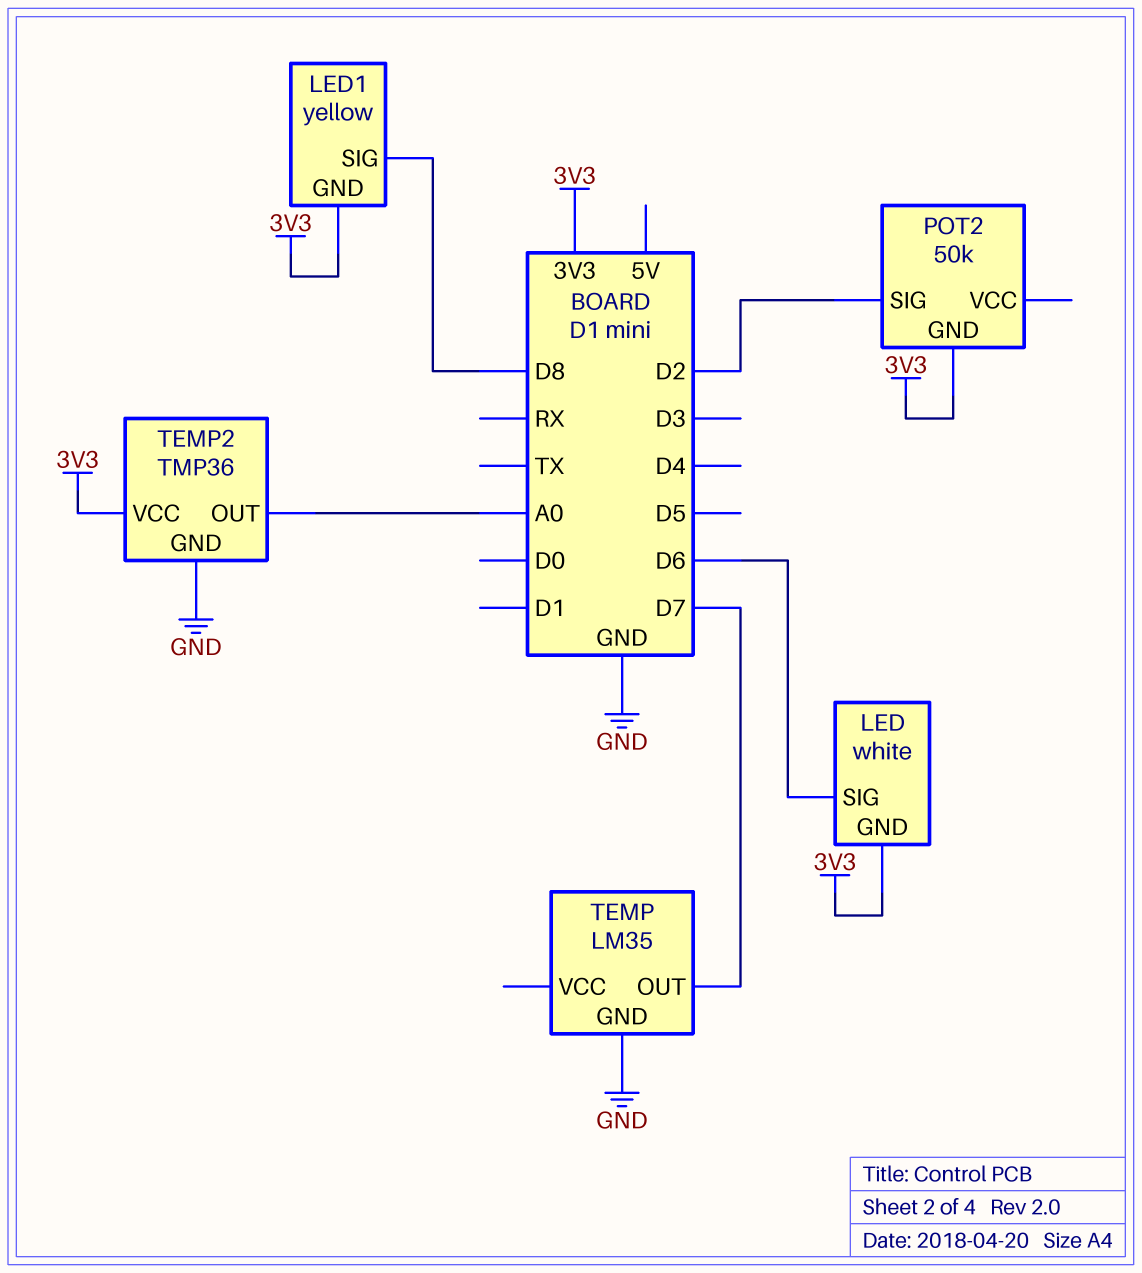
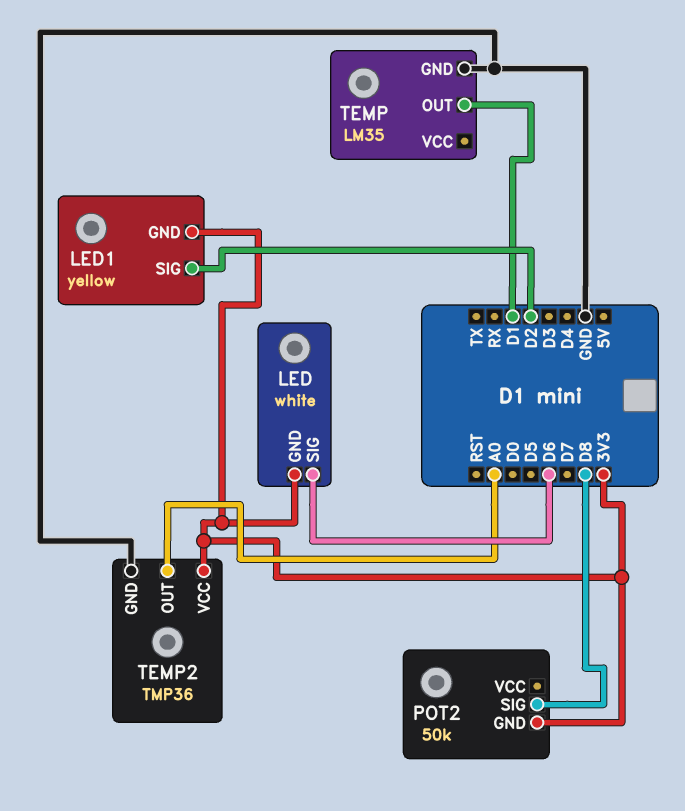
LED1 pin SIG: D8 -> D2
POT2 pin SIG: D2 -> D8
TEMP pin OUT: D7 -> D1

